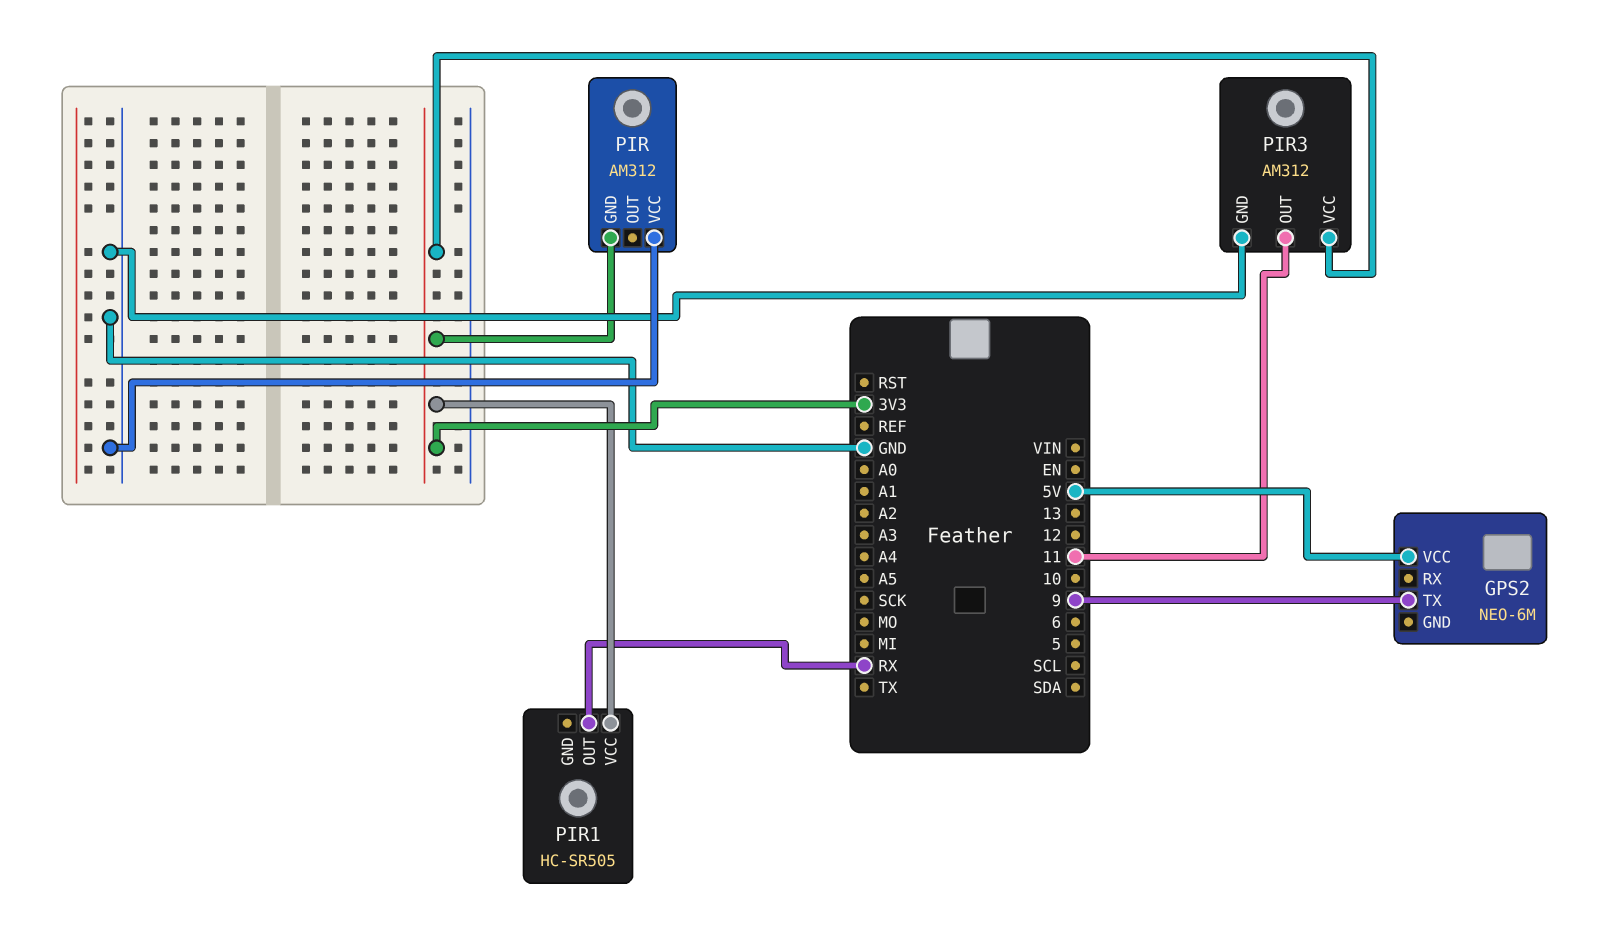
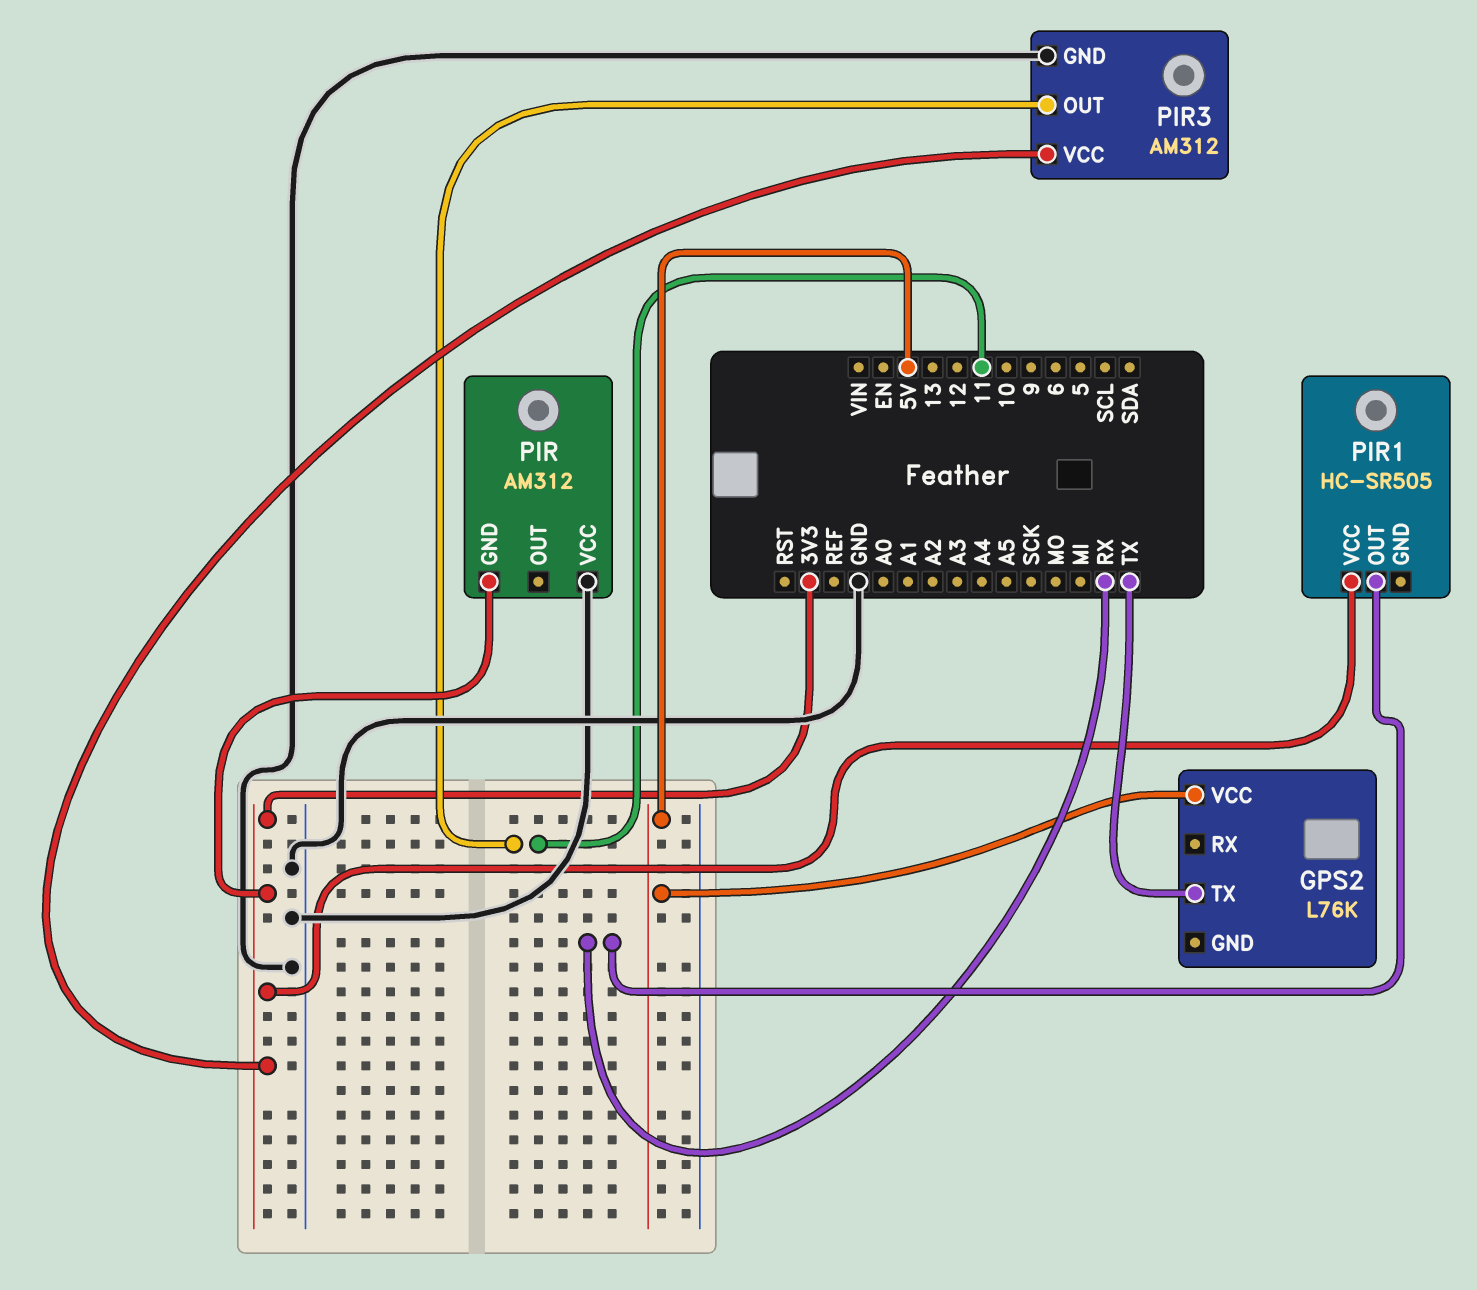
GPS2: NEO-6M -> L76K
GPS2 pin TX: 9 -> TX

